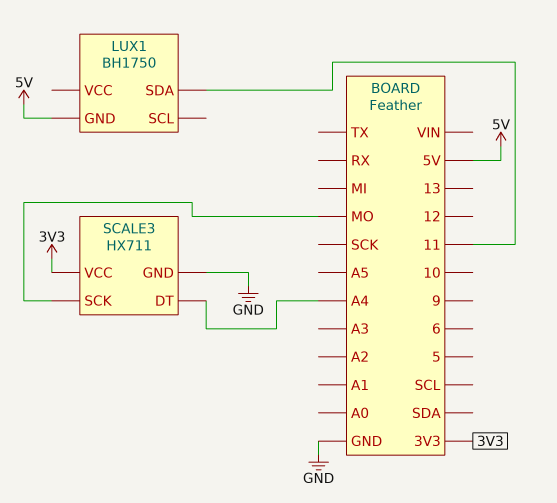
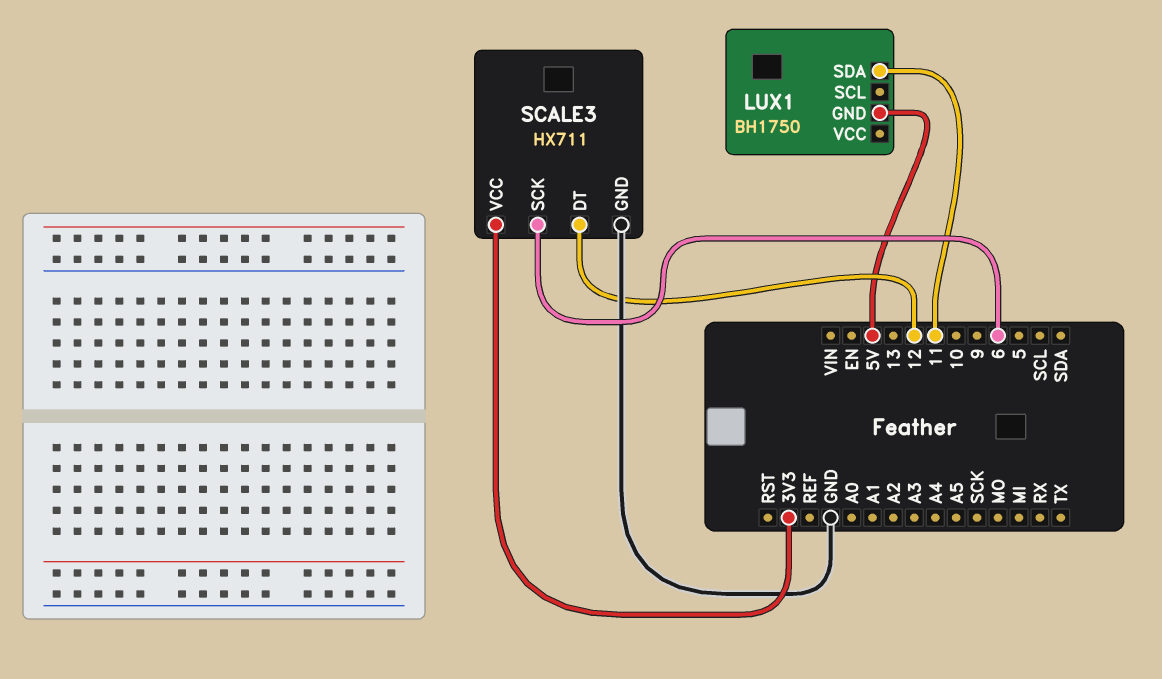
SCALE3 pin DT: A4 -> 12
SCALE3 pin SCK: MO -> 6

